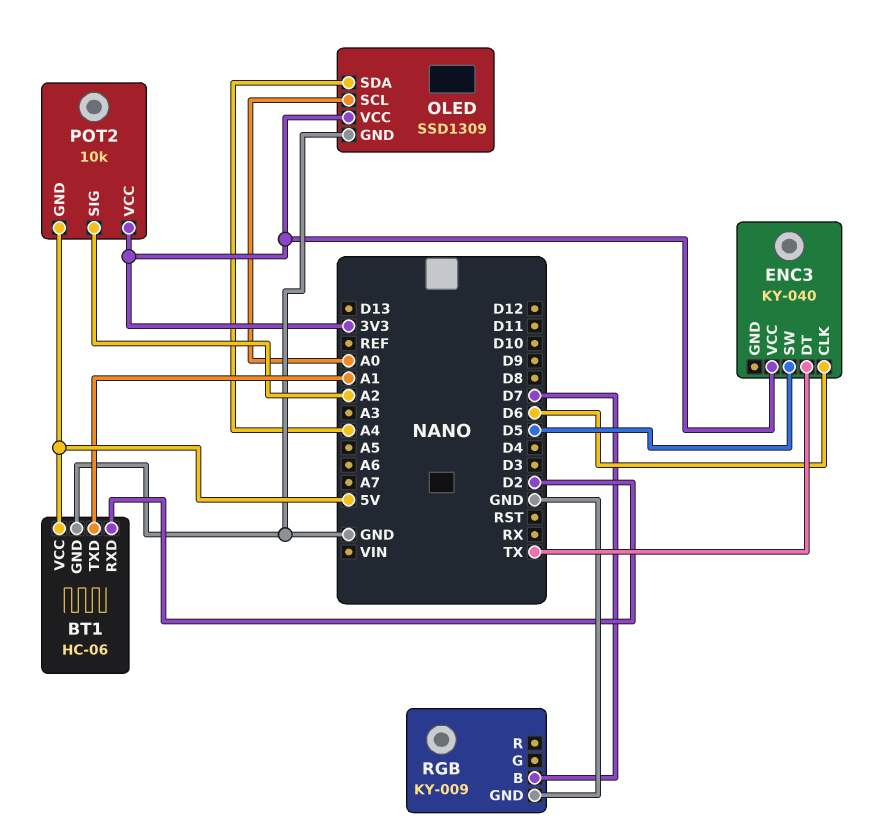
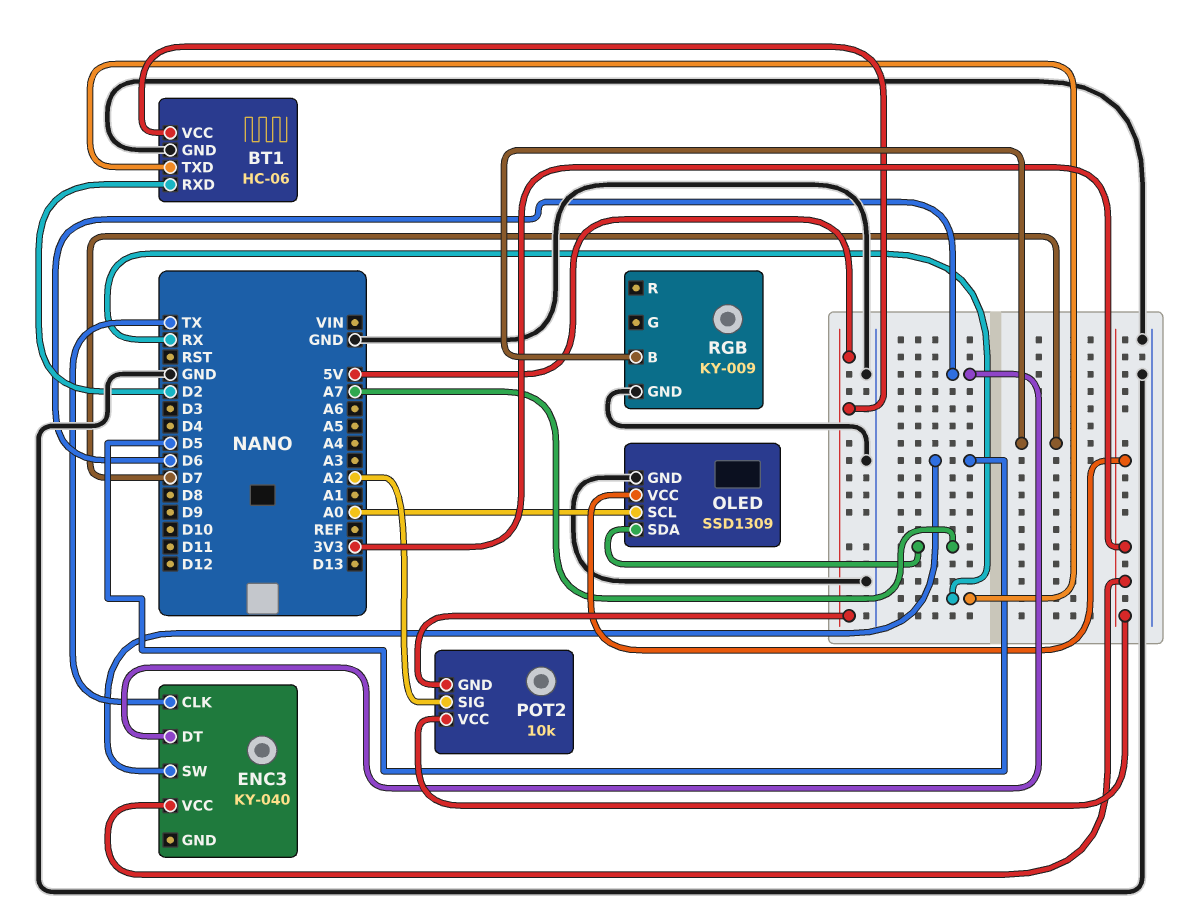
BT1 pin TXD: A1 -> RX
ENC3 pin CLK: D6 -> TX
ENC3 pin DT: TX -> D6
OLED pin SDA: A4 -> A7

